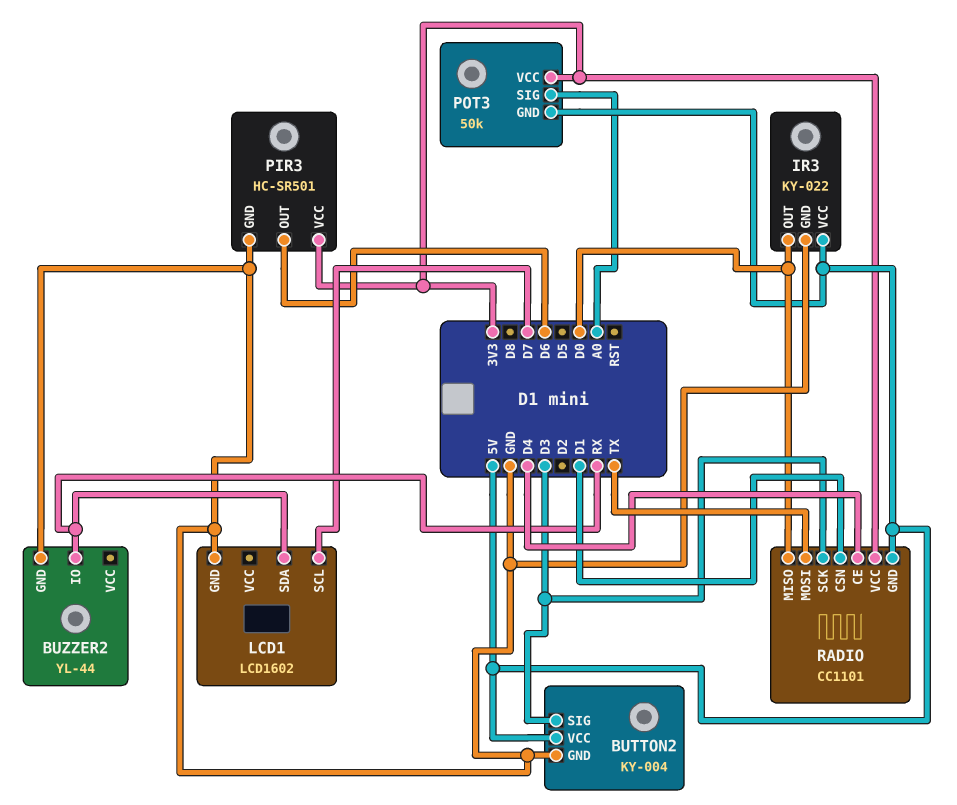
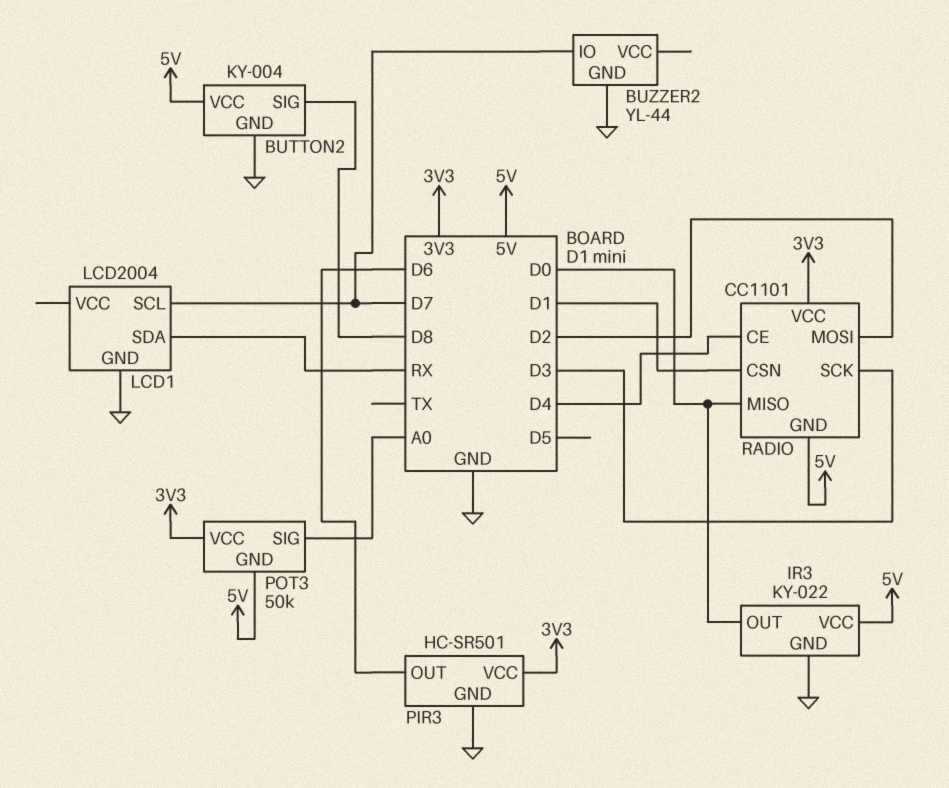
BUTTON2 pin SIG: D3 -> D8
BUZZER2 pin IO: RX -> D7
LCD1: LCD1602 -> LCD2004
RADIO pin MOSI: TX -> D2

